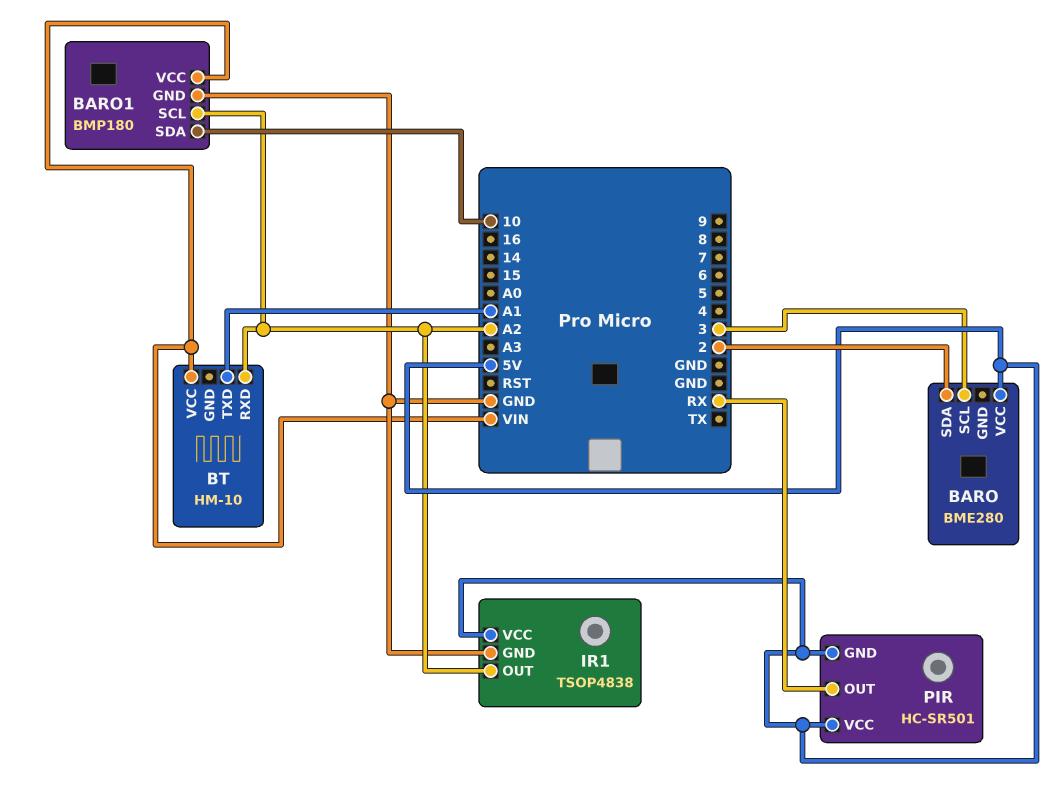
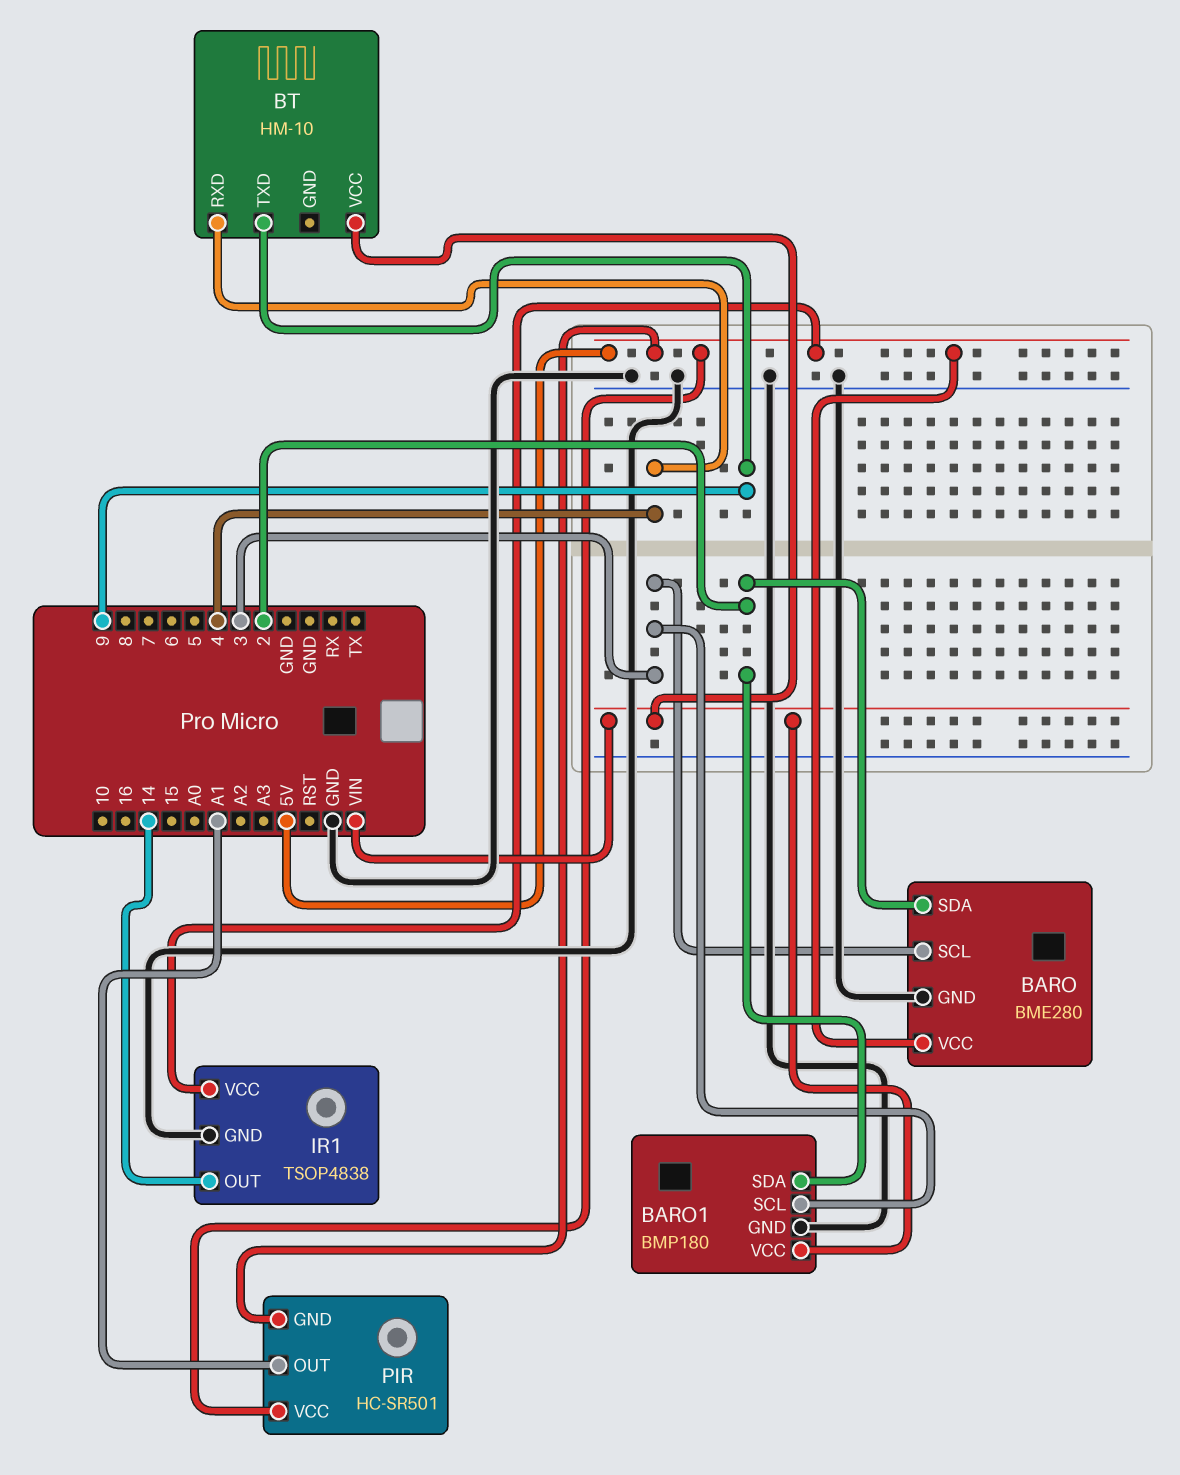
BARO pin GND: none -> GND
BARO1 pin SCL: A2 -> 3
BARO1 pin SDA: 10 -> 2
BT pin RXD: A2 -> 4
BT pin TXD: A1 -> 9
IR1 pin OUT: A2 -> 14
PIR pin OUT: RX -> A1

